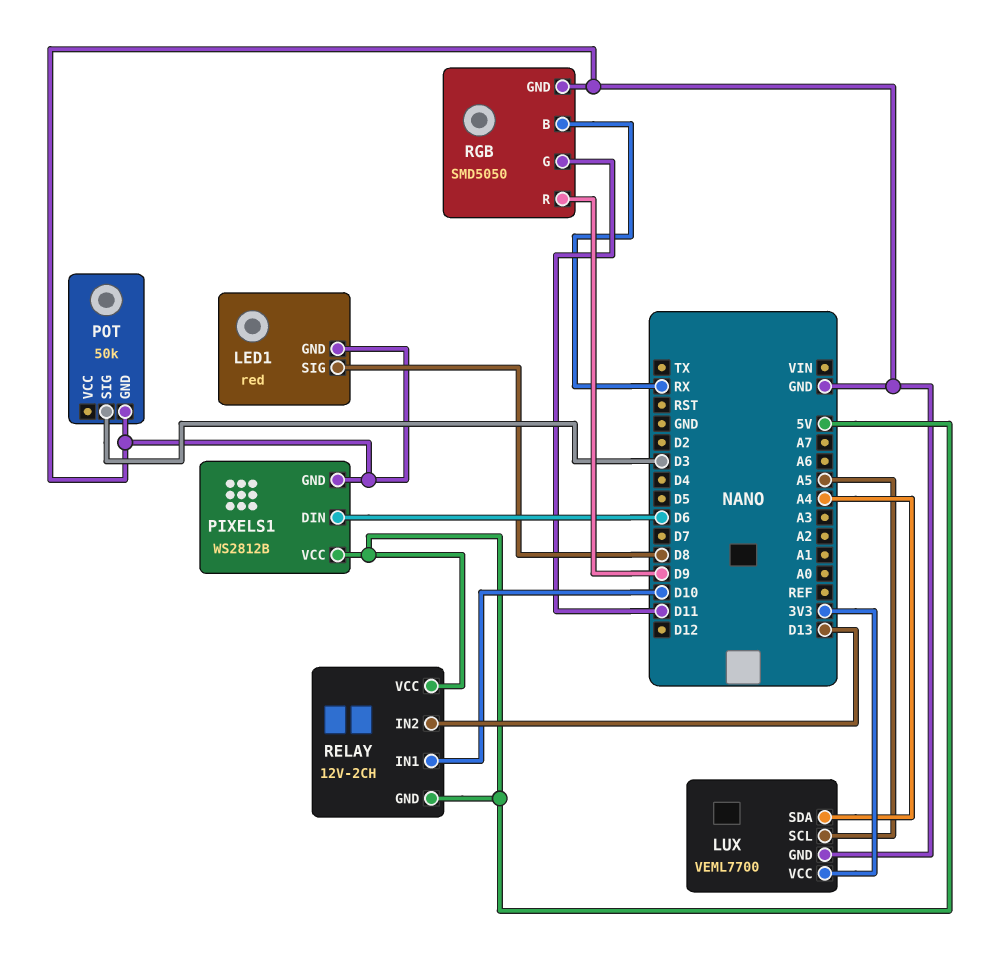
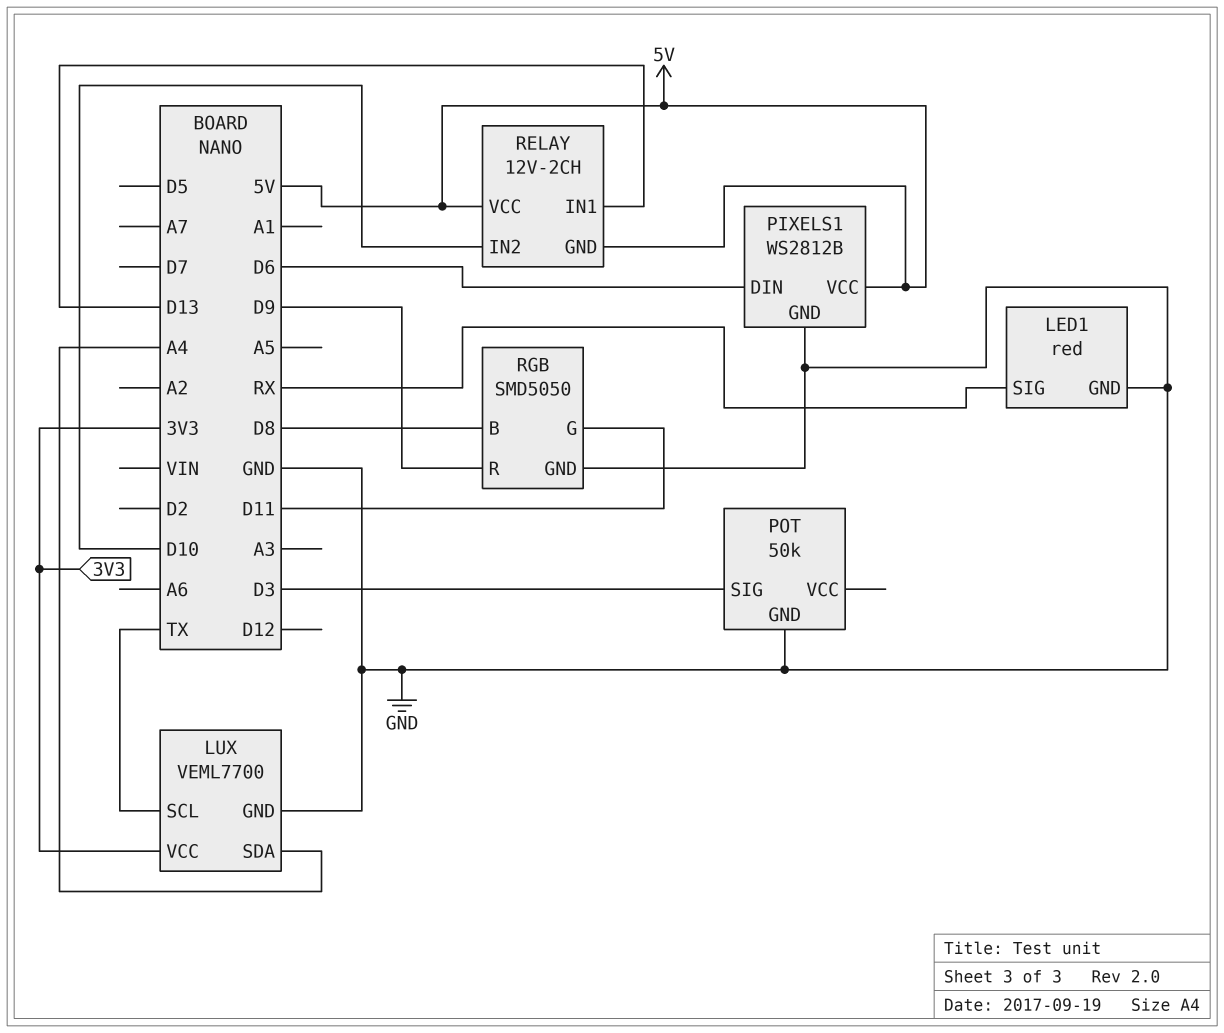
LED1 pin SIG: D8 -> RX
LUX pin SCL: A5 -> TX
RELAY pin IN1: D10 -> D13
RELAY pin IN2: D13 -> D10
RGB pin B: RX -> D8

